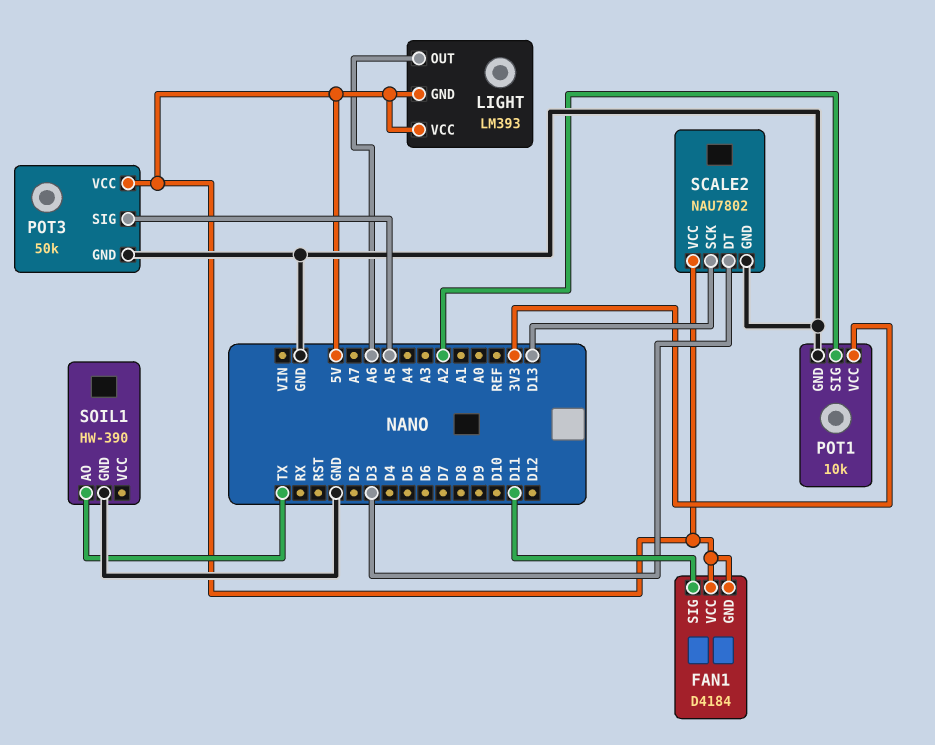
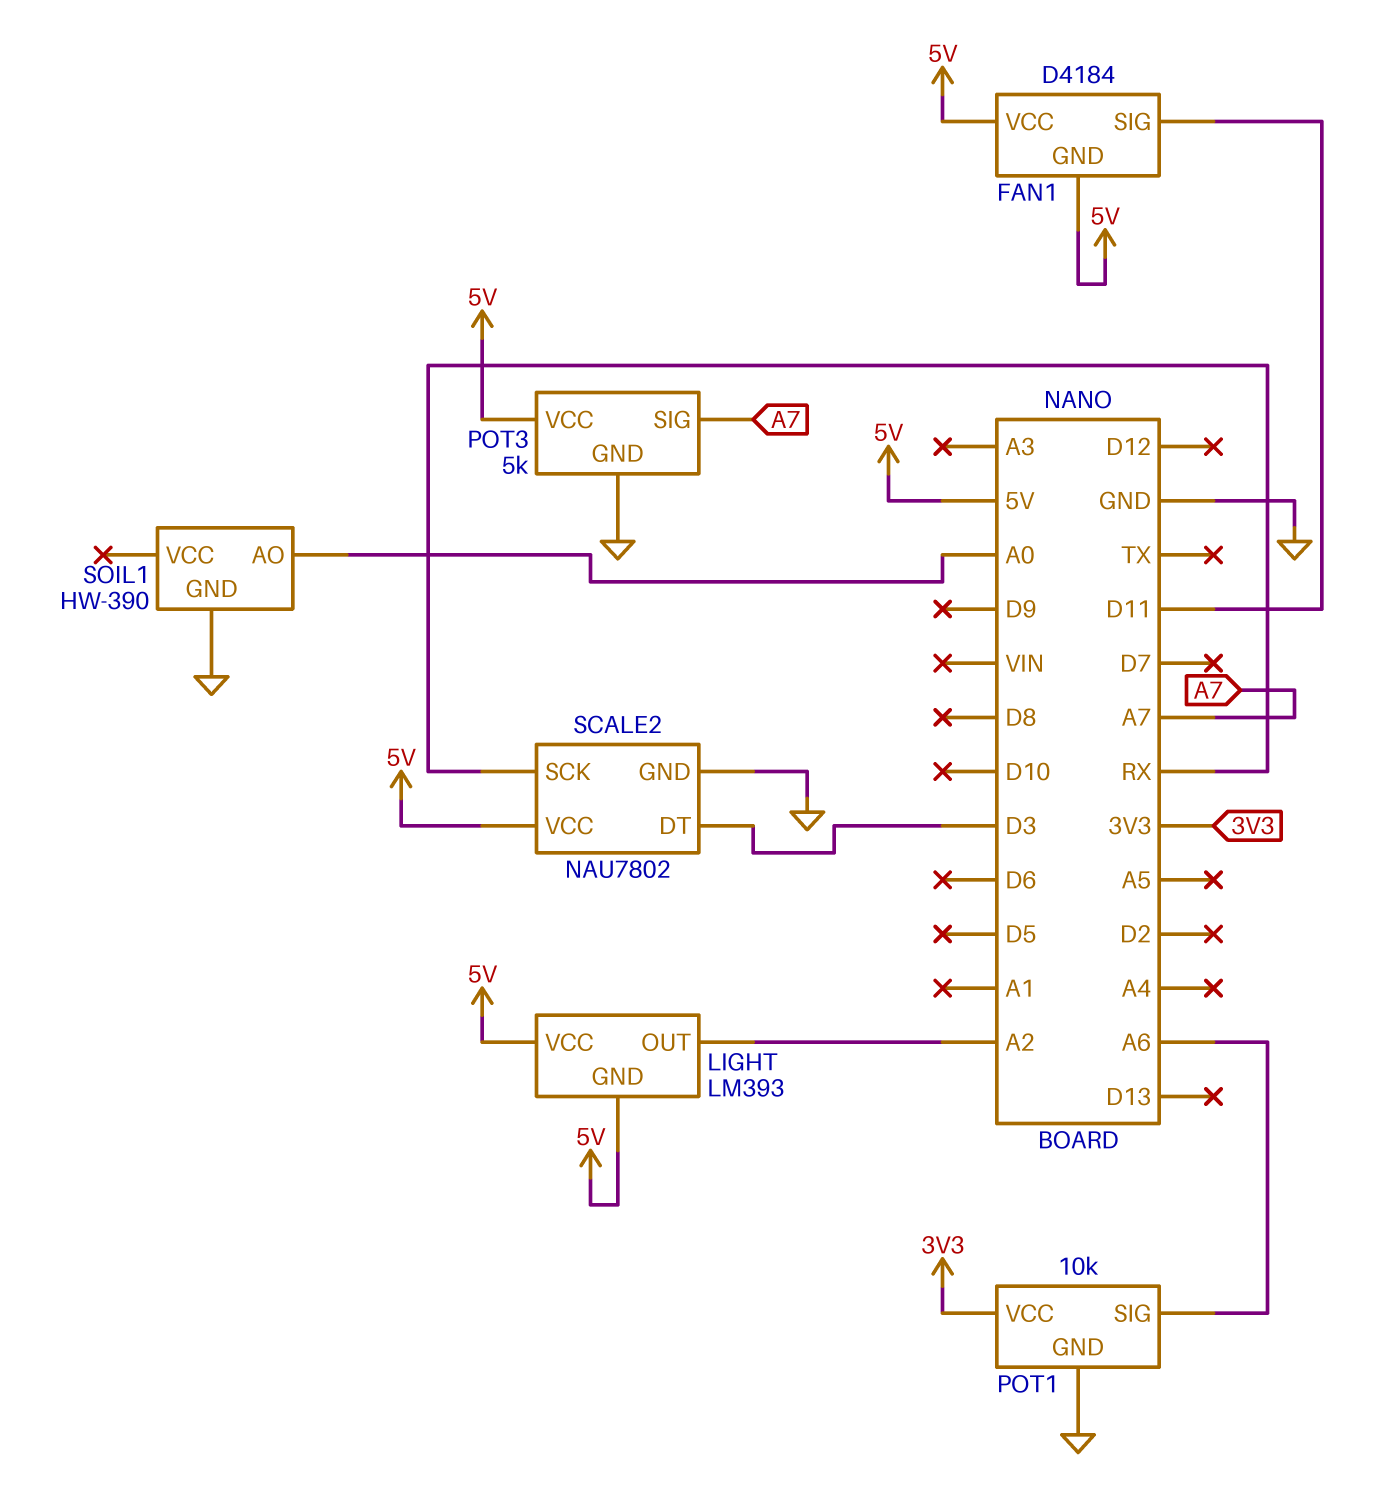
LIGHT pin OUT: A6 -> A2
POT1 pin SIG: A2 -> A6
POT3: 50k -> 5k
POT3 pin SIG: A5 -> A7
SCALE2 pin SCK: D13 -> RX
SOIL1 pin AO: TX -> A0

